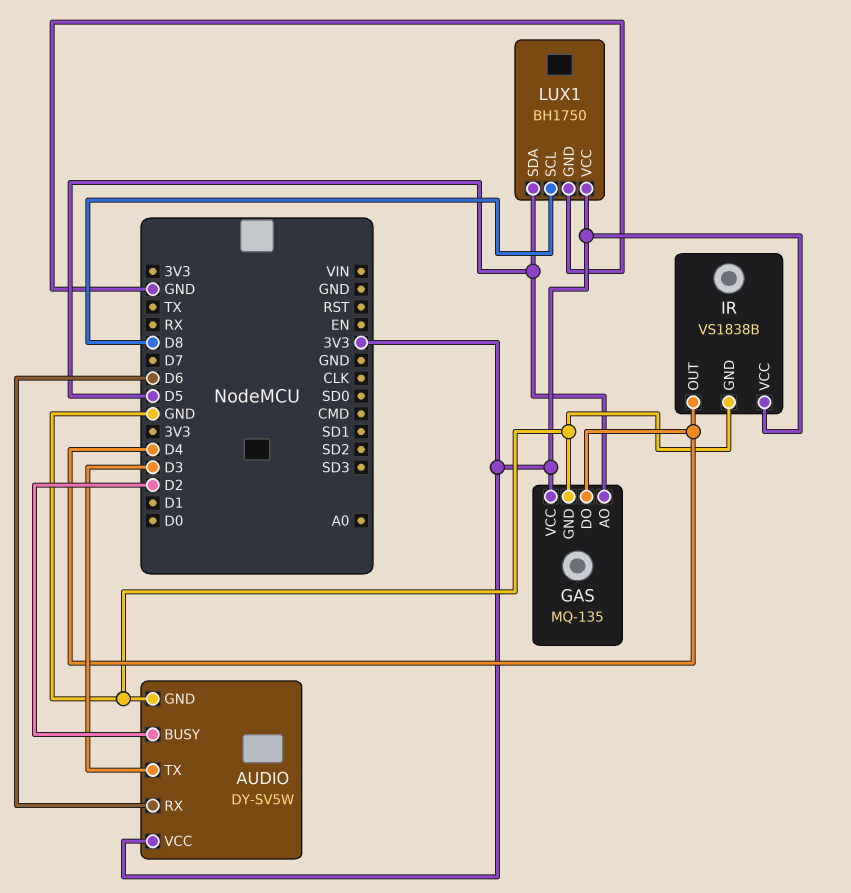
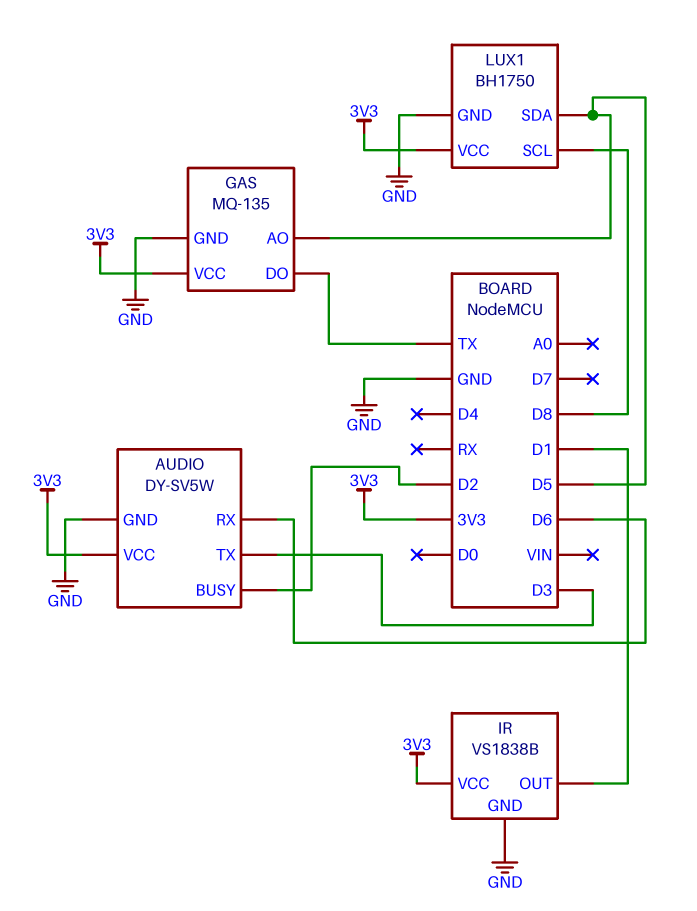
GAS pin DO: D4 -> TX
IR pin OUT: D4 -> D1

